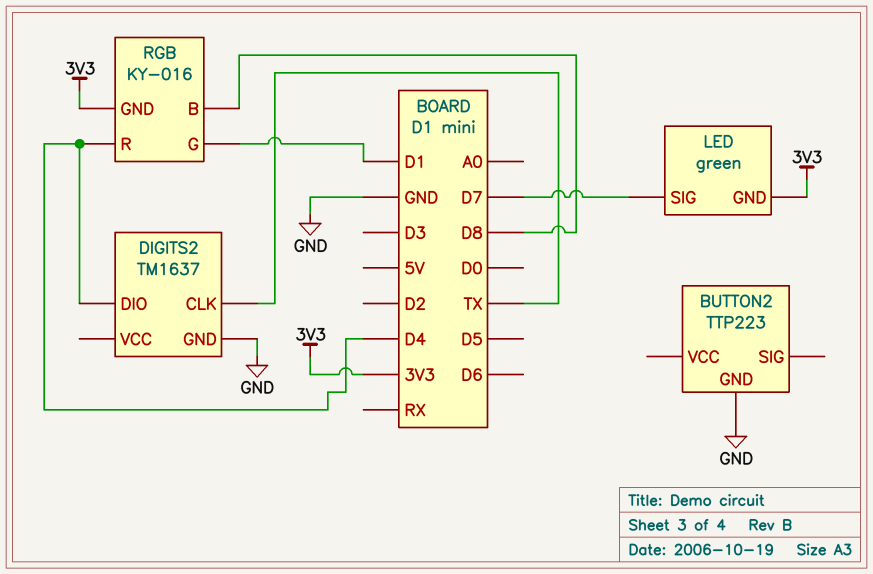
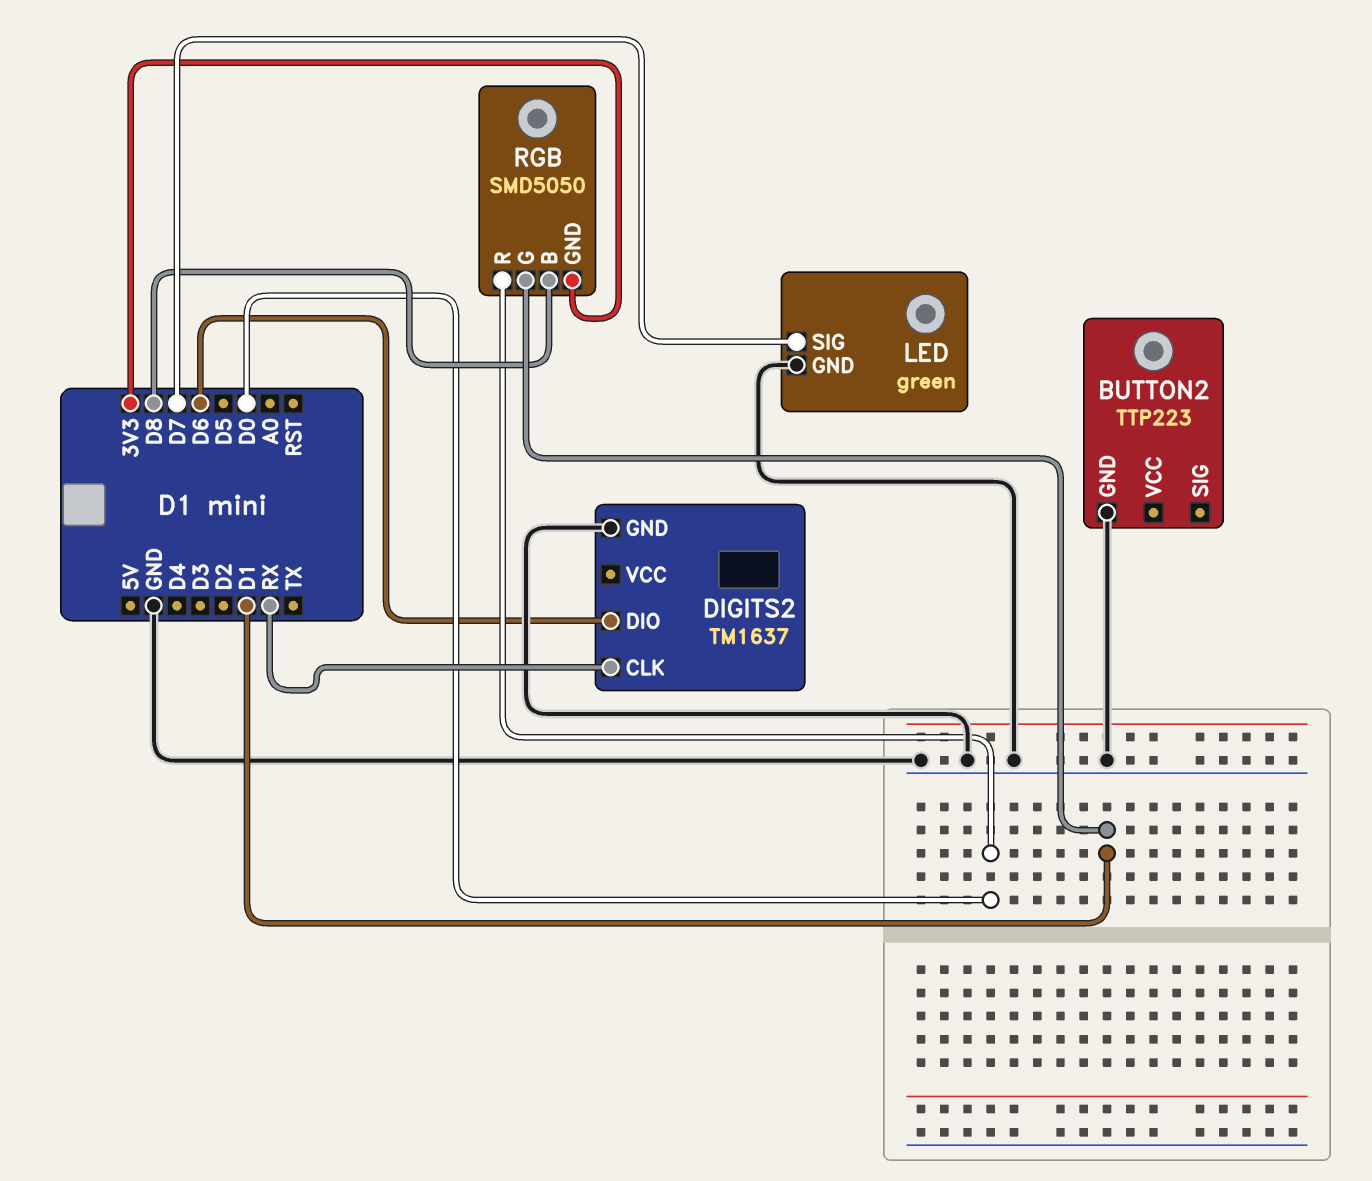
DIGITS2 pin CLK: TX -> RX
DIGITS2 pin DIO: D4 -> D6
LED pin GND: 3V3 -> GND
RGB: KY-016 -> SMD5050
RGB pin R: D4 -> D0

